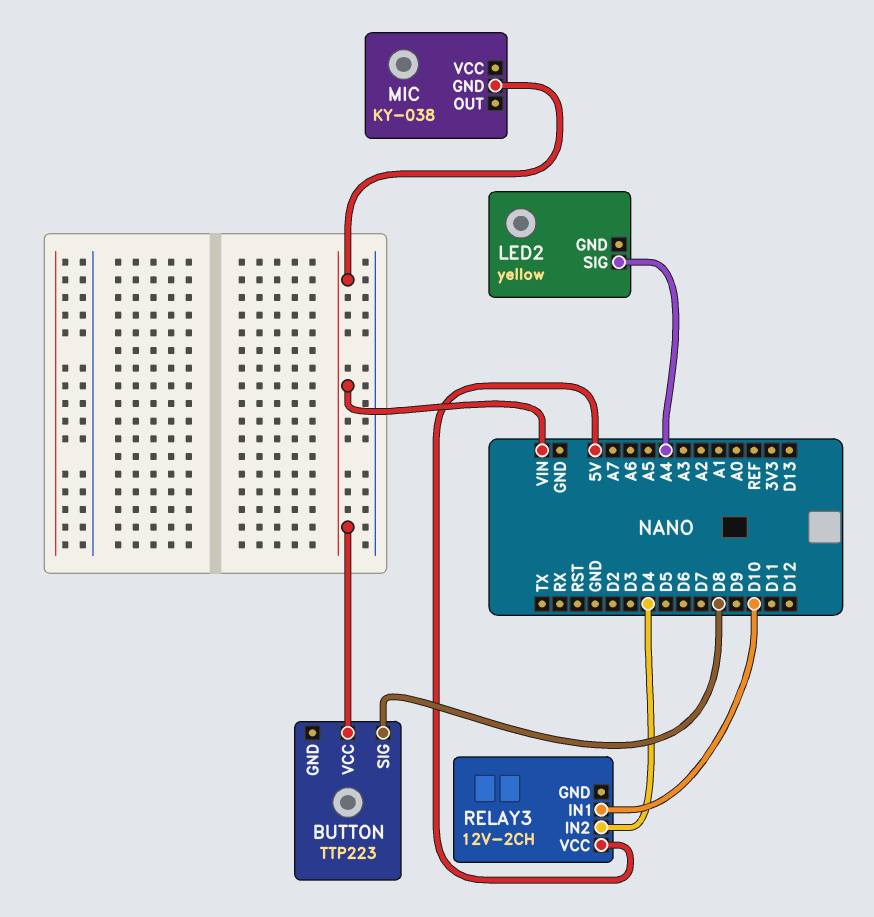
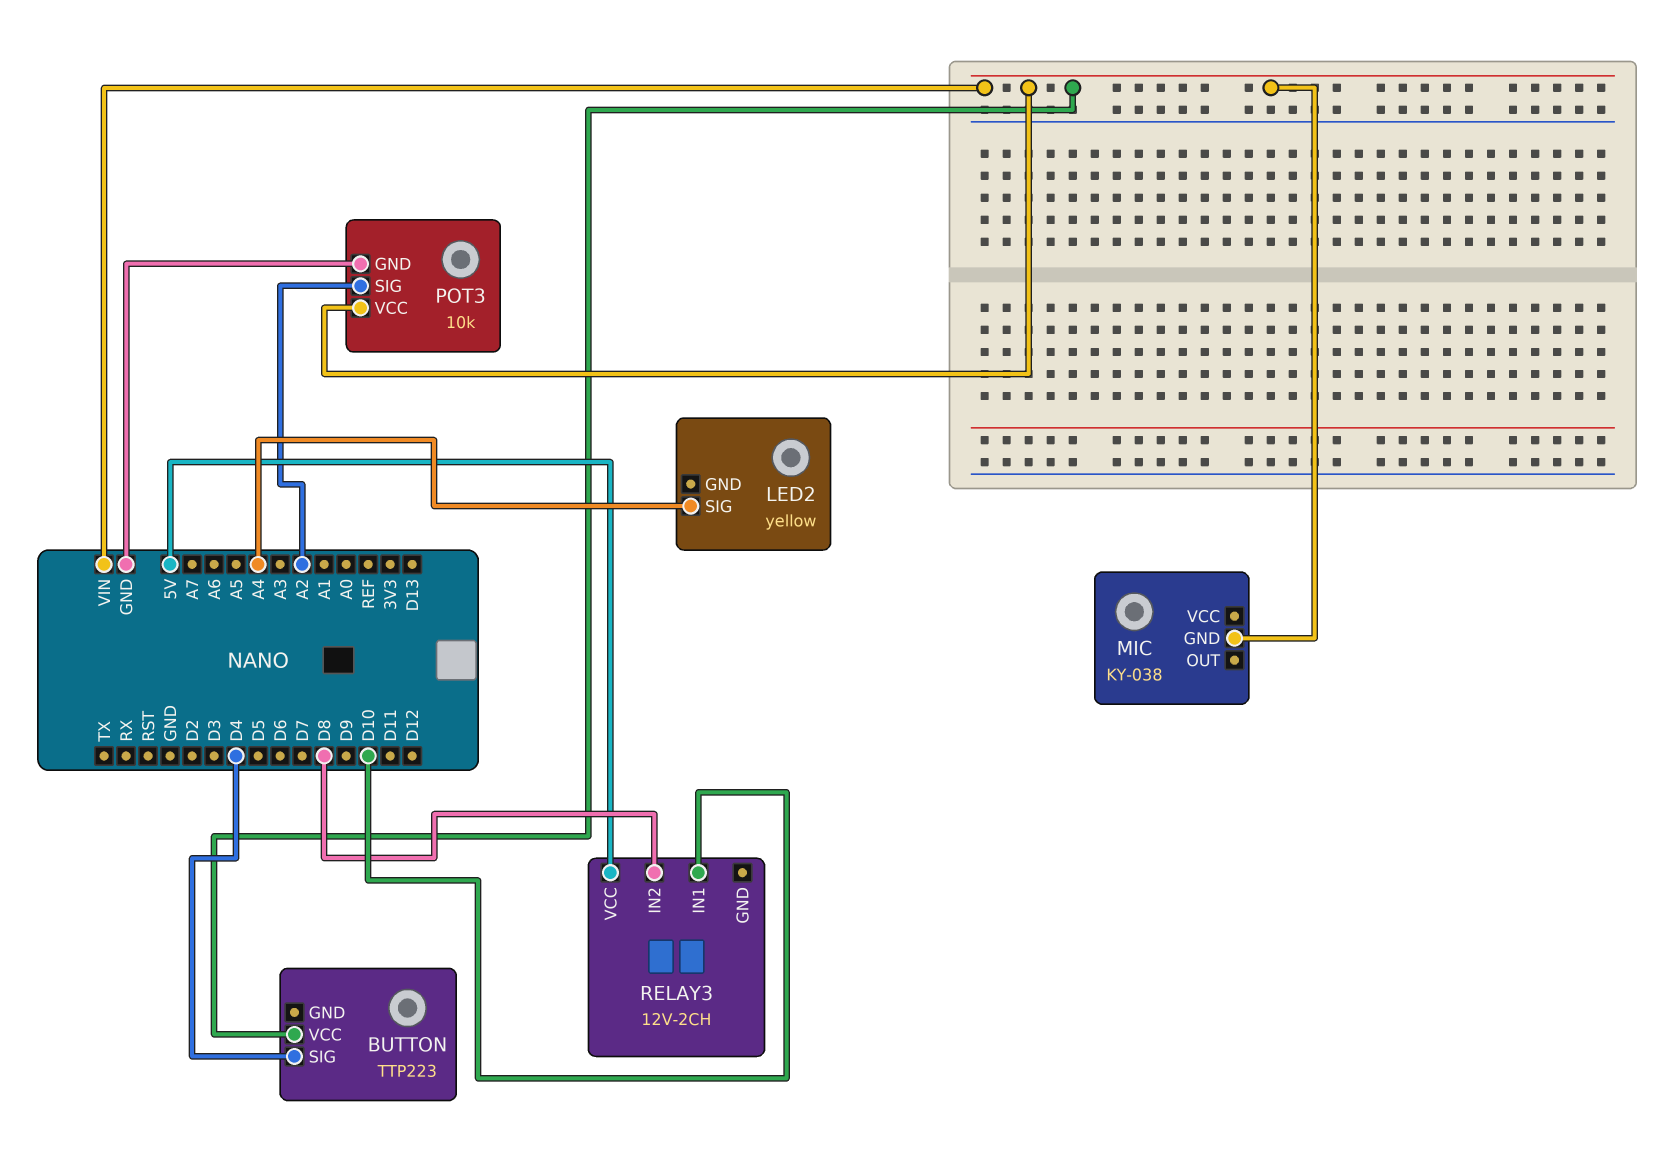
BUTTON pin SIG: D8 -> D4
POT3: none -> 10k
POT3 pin GND: none -> GND
POT3 pin SIG: none -> A2
POT3 pin VCC: none -> VIN
RELAY3 pin IN2: D4 -> D8

